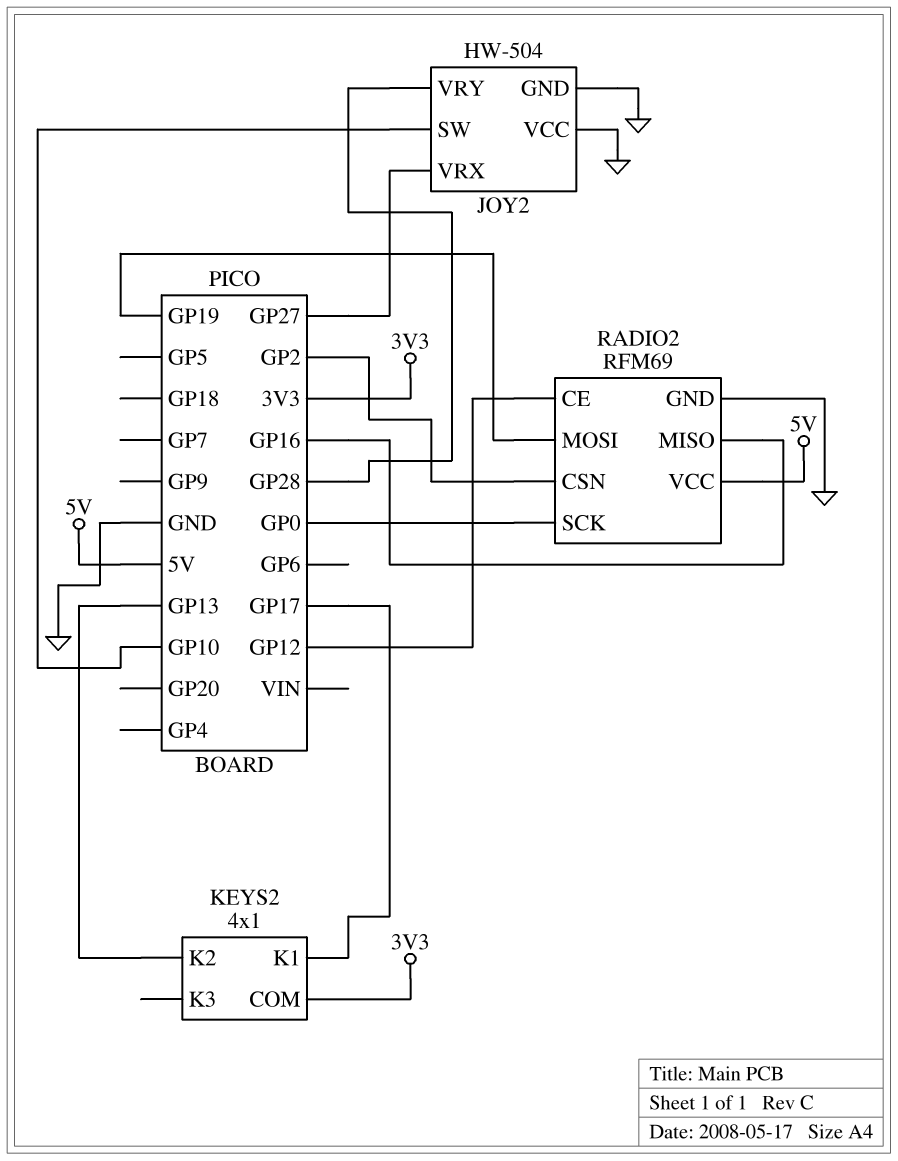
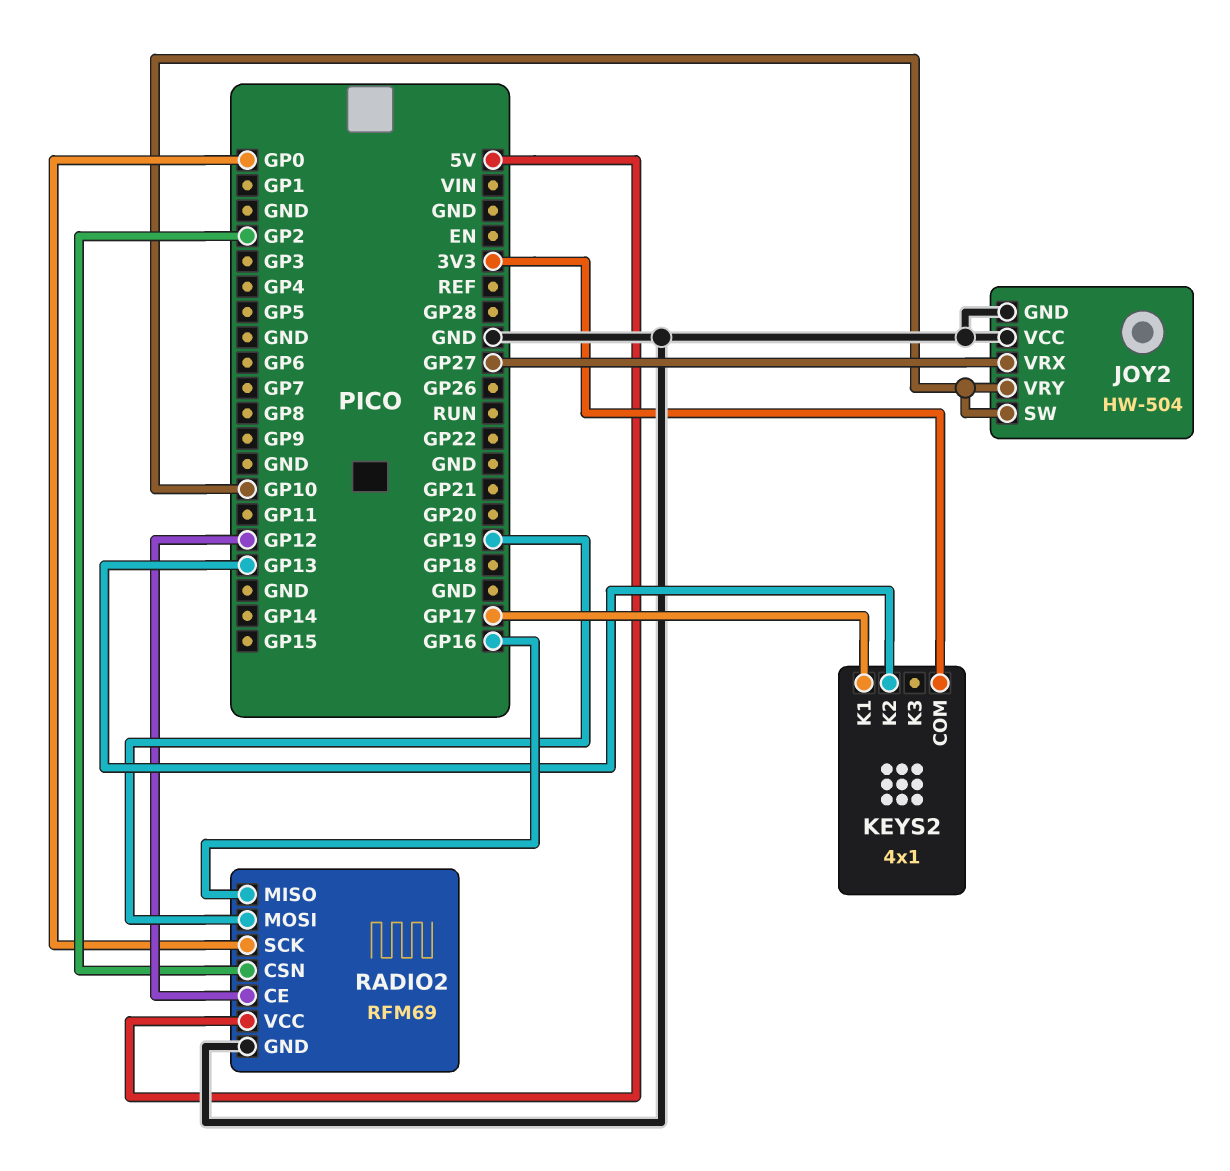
JOY2 pin VRY: GP28 -> GP10

